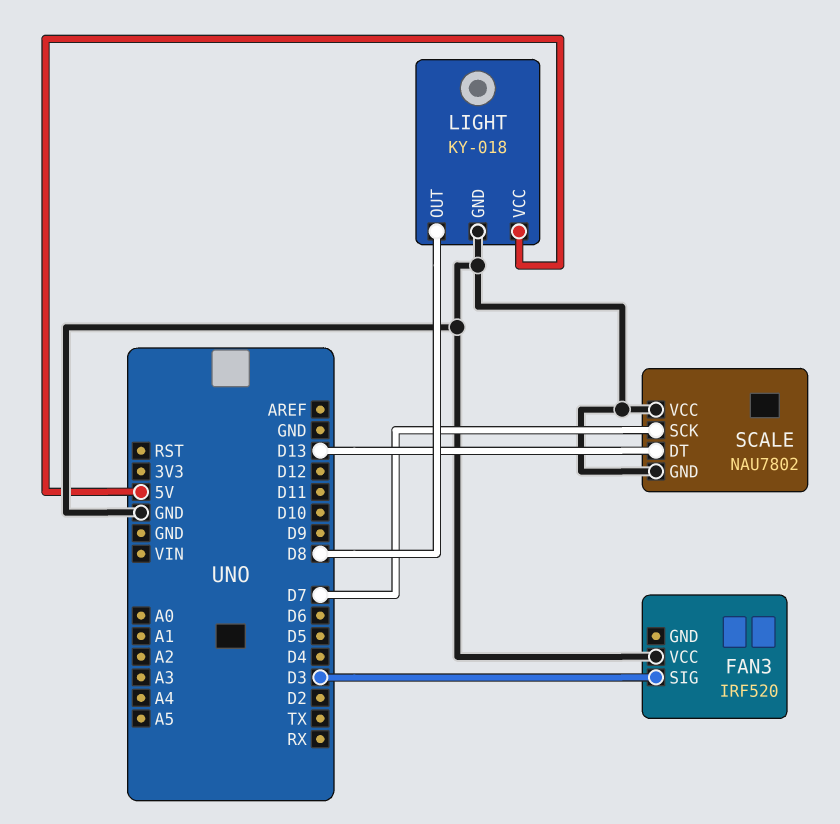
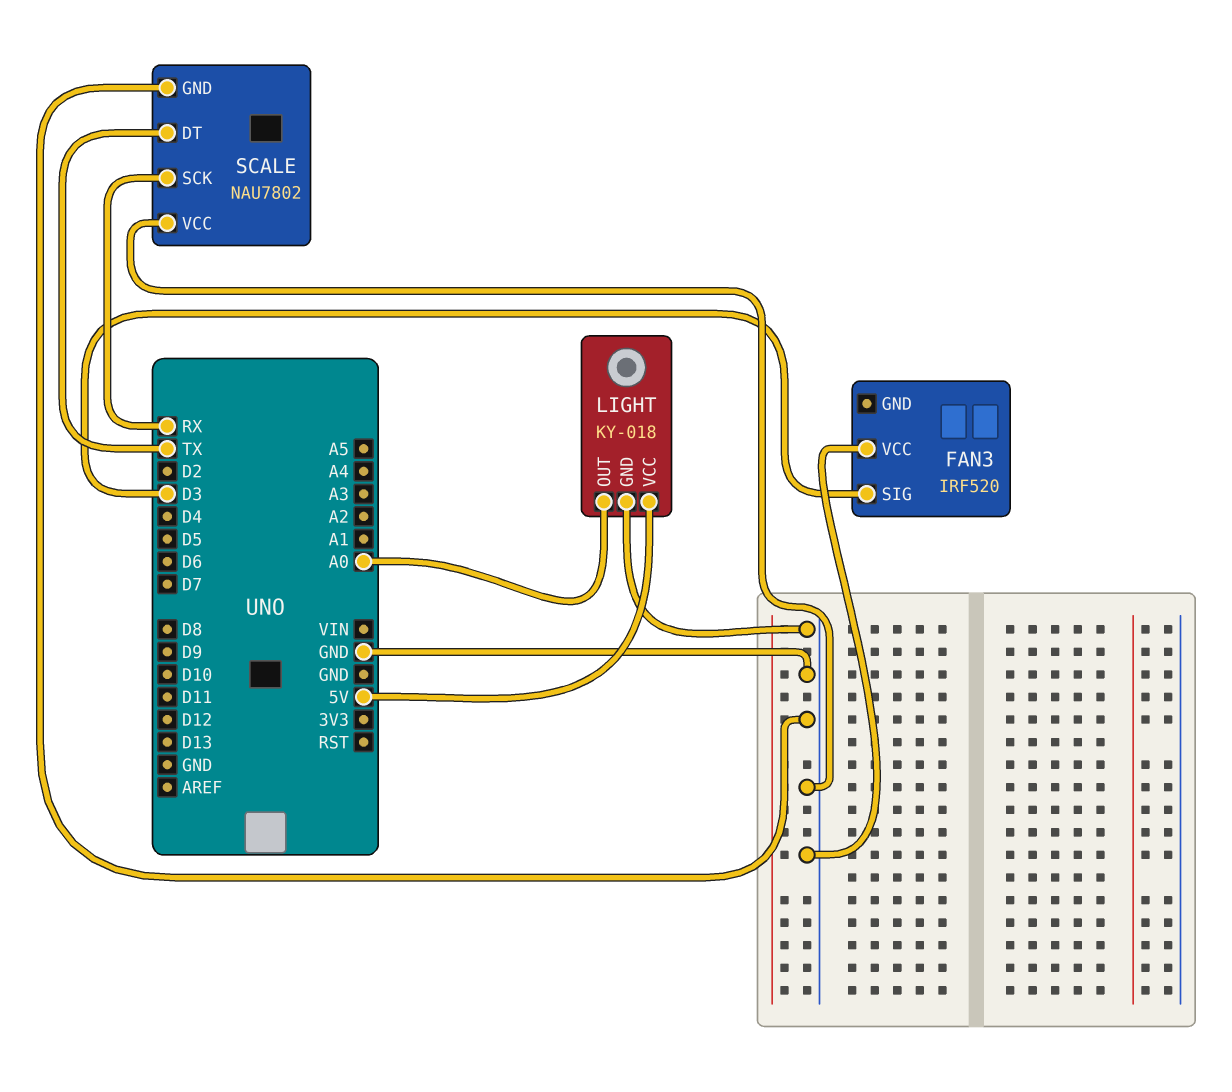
LIGHT pin OUT: D8 -> A0
SCALE pin DT: D13 -> TX
SCALE pin SCK: D7 -> RX

